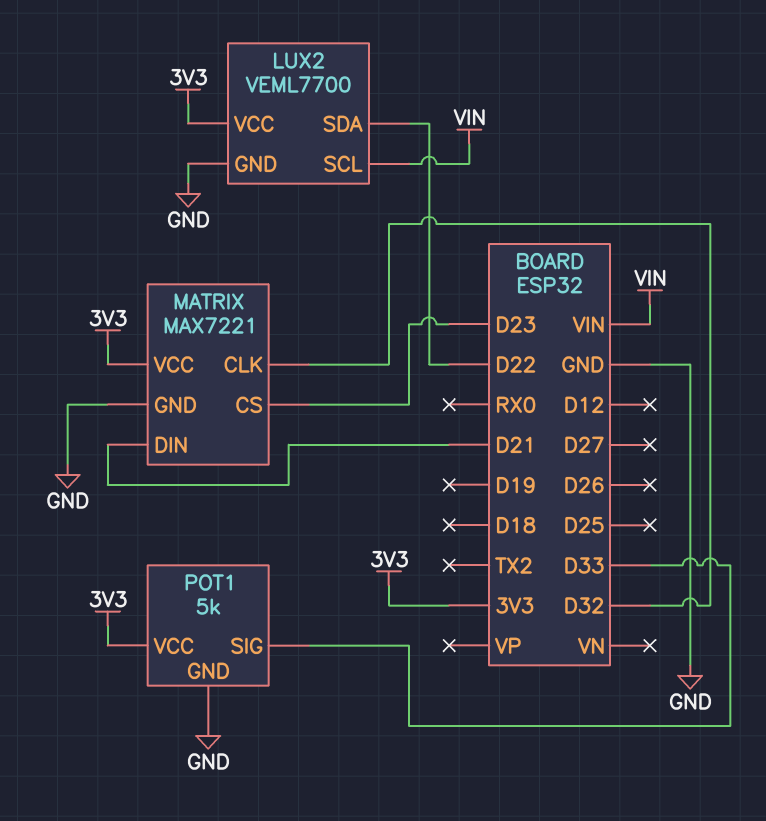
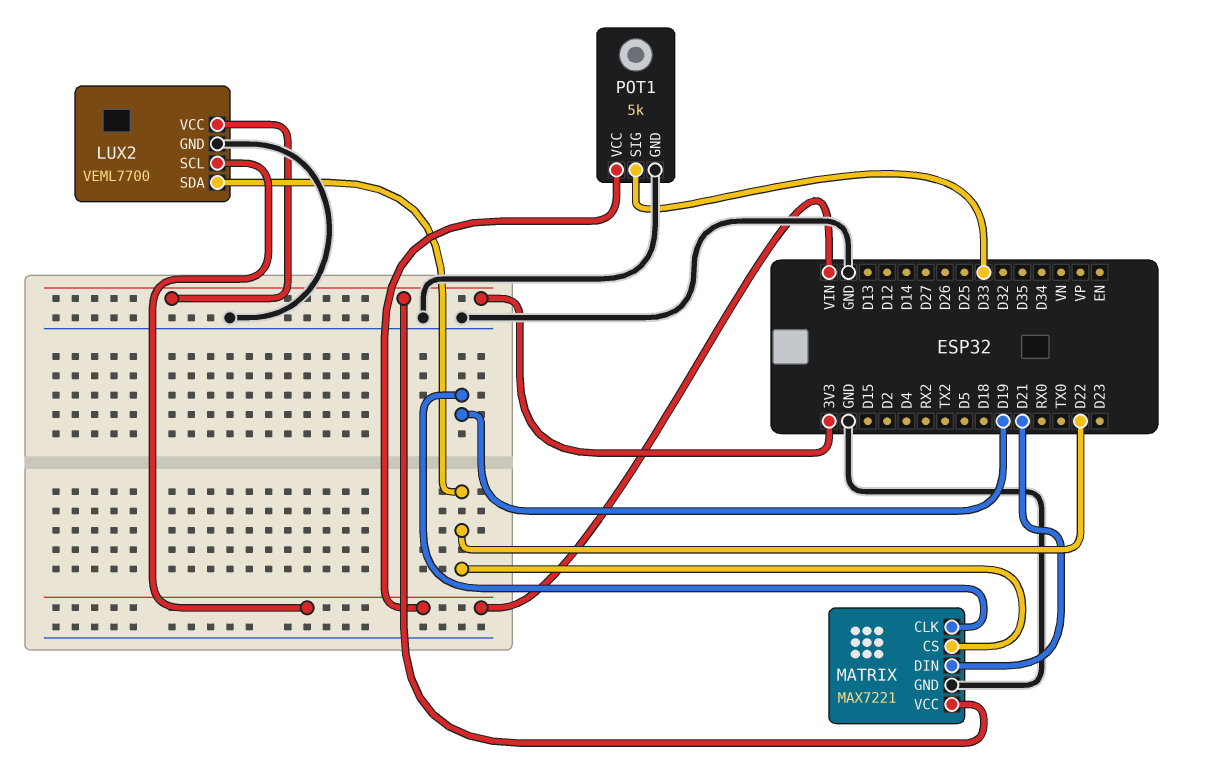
MATRIX pin CLK: D32 -> D19
MATRIX pin CS: D23 -> D22
POT1 pin VCC: 3V3 -> VIN

